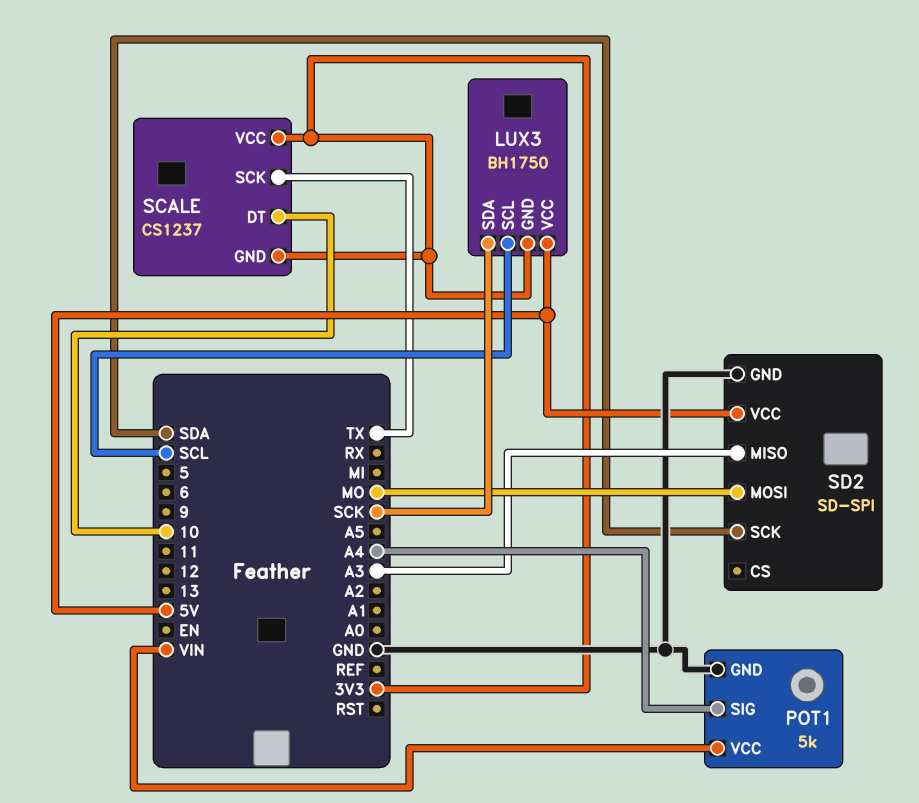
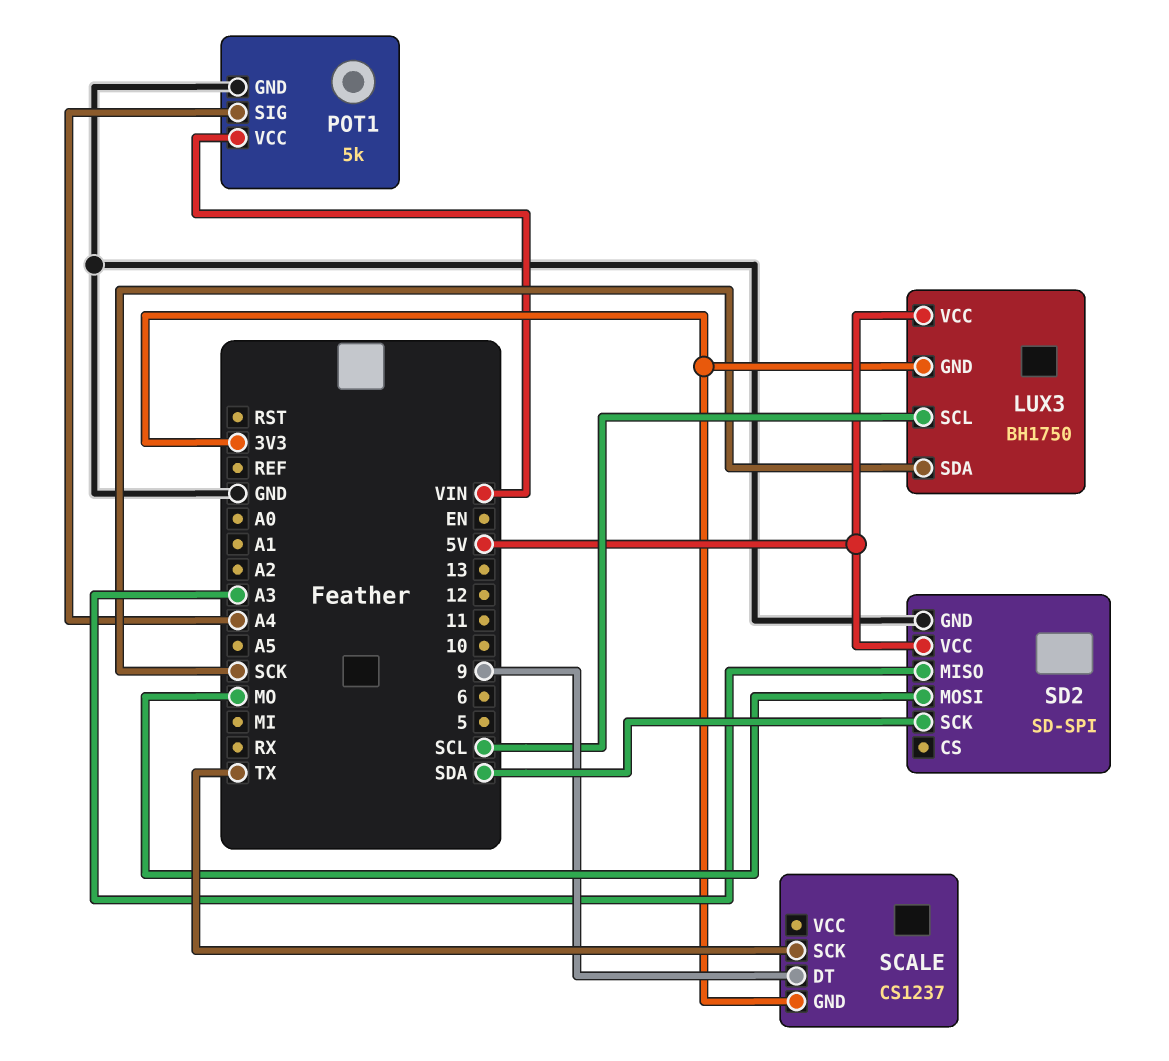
SCALE pin DT: 10 -> 9
SCALE pin VCC: 3V3 -> none

